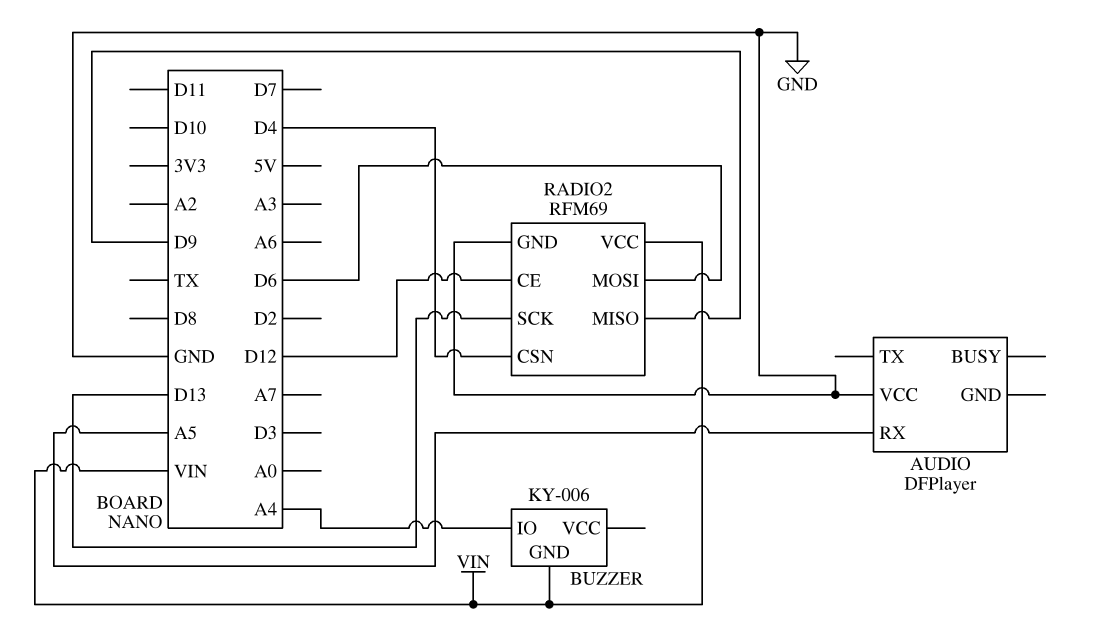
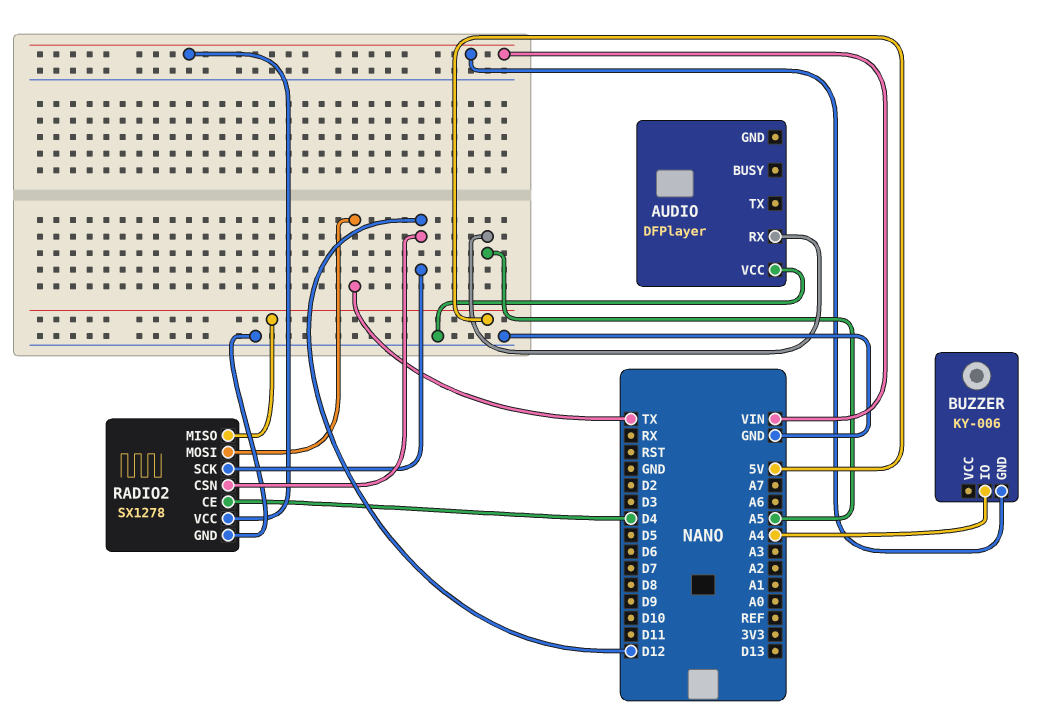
RADIO2: RFM69 -> SX1278
RADIO2 pin CE: D12 -> D4
RADIO2 pin CSN: D4 -> D12
RADIO2 pin MISO: D9 -> 5V
RADIO2 pin MOSI: D6 -> TX
RADIO2 pin SCK: D13 -> D12

